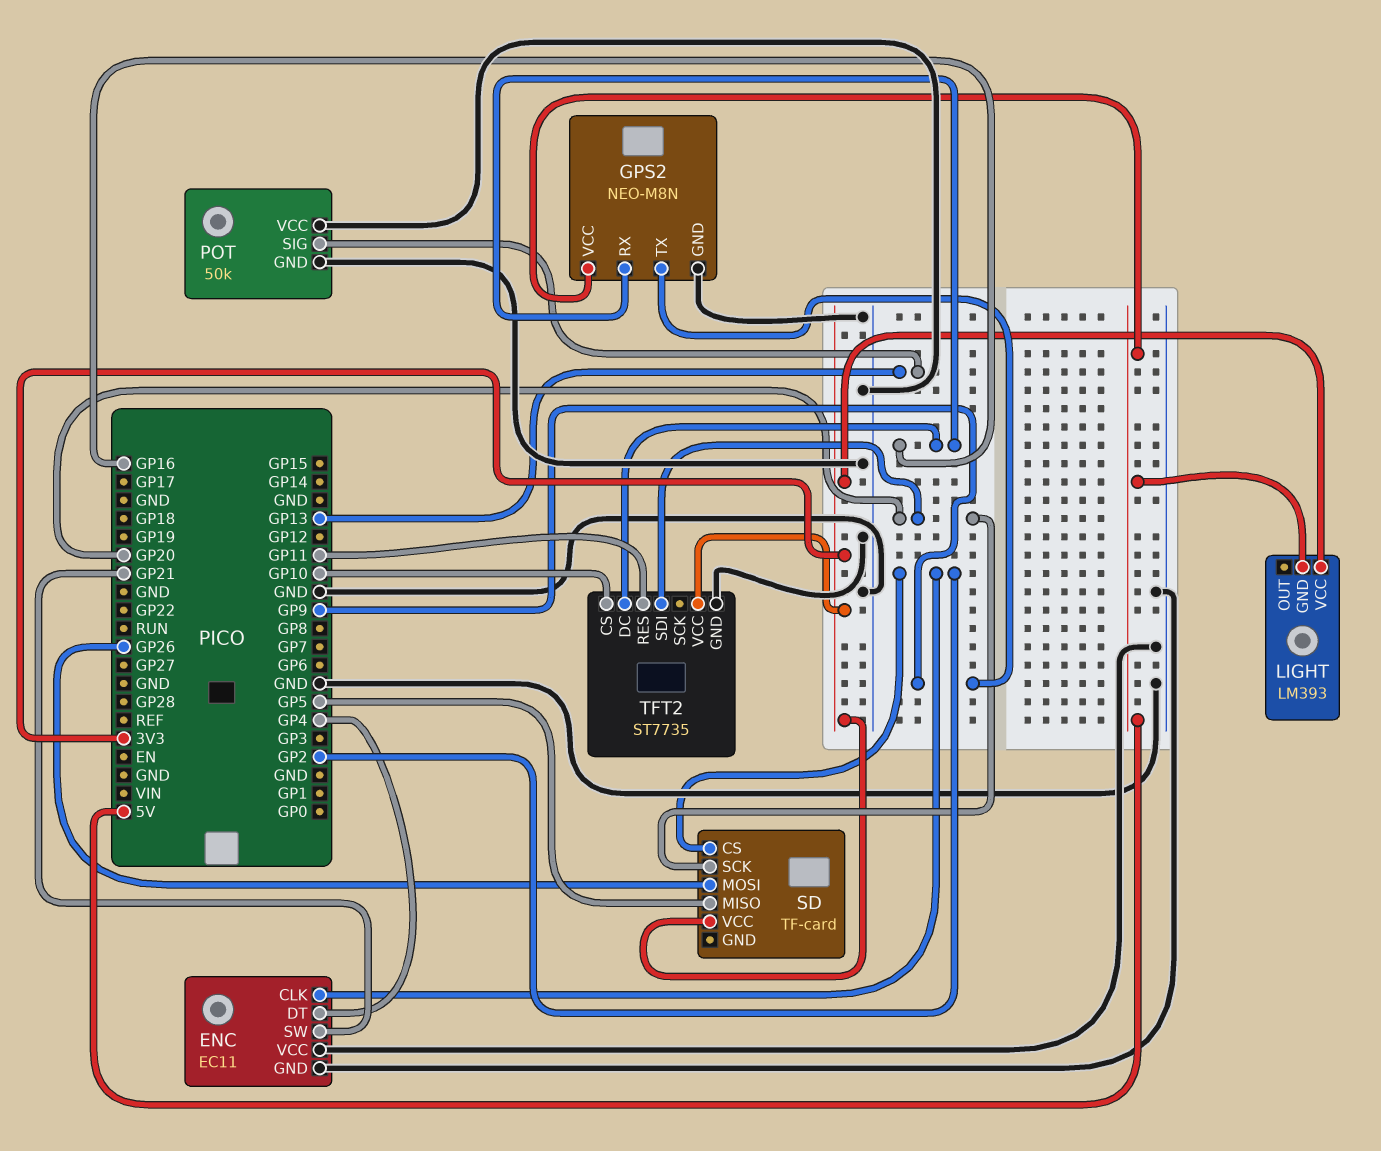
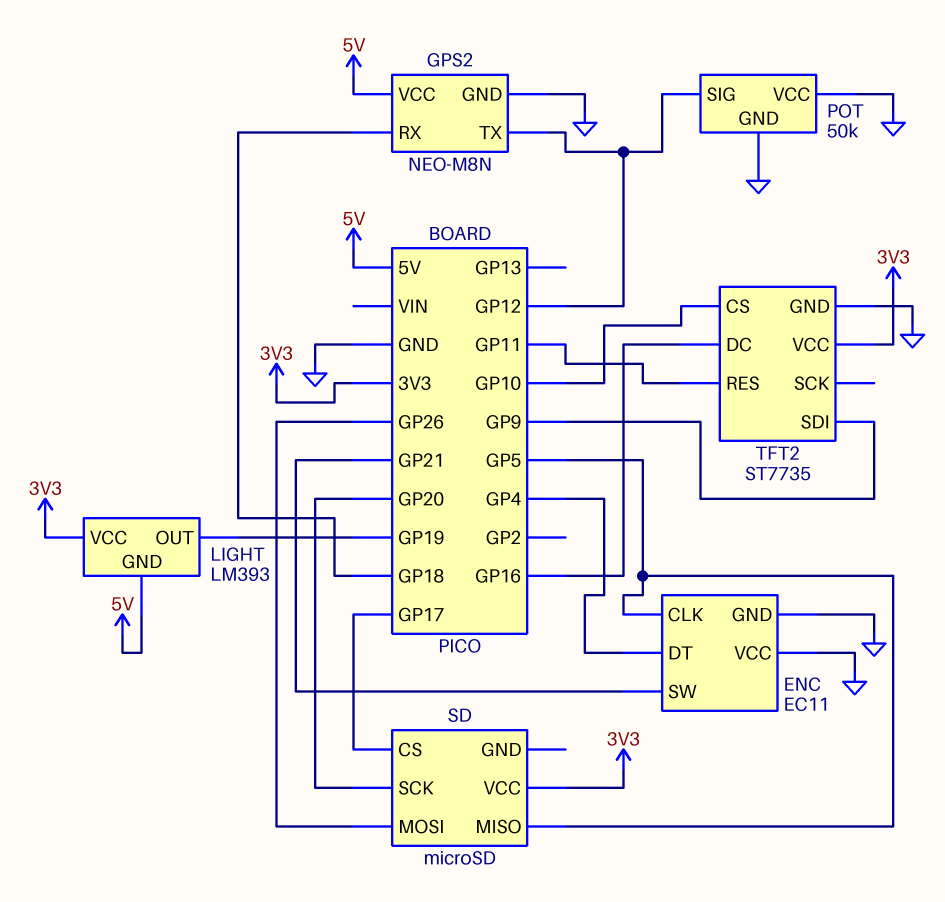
ENC pin CLK: GP2 -> GP5
GPS2 pin RX: GP16 -> GP18
GPS2 pin TX: GP9 -> GP12
LIGHT pin OUT: none -> GP19
POT pin SIG: GP13 -> GP12
SD: TF-card -> microSD
SD pin CS: GP2 -> GP17
TFT2 pin SDI: GP20 -> GP9

